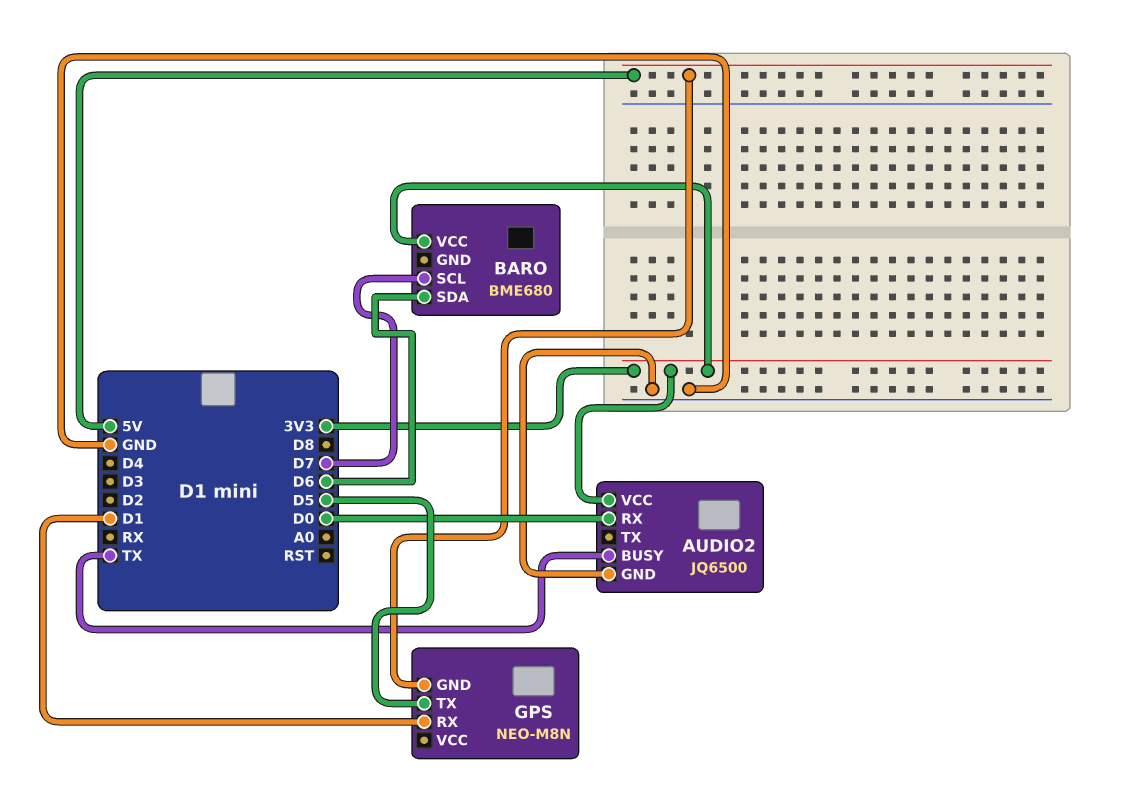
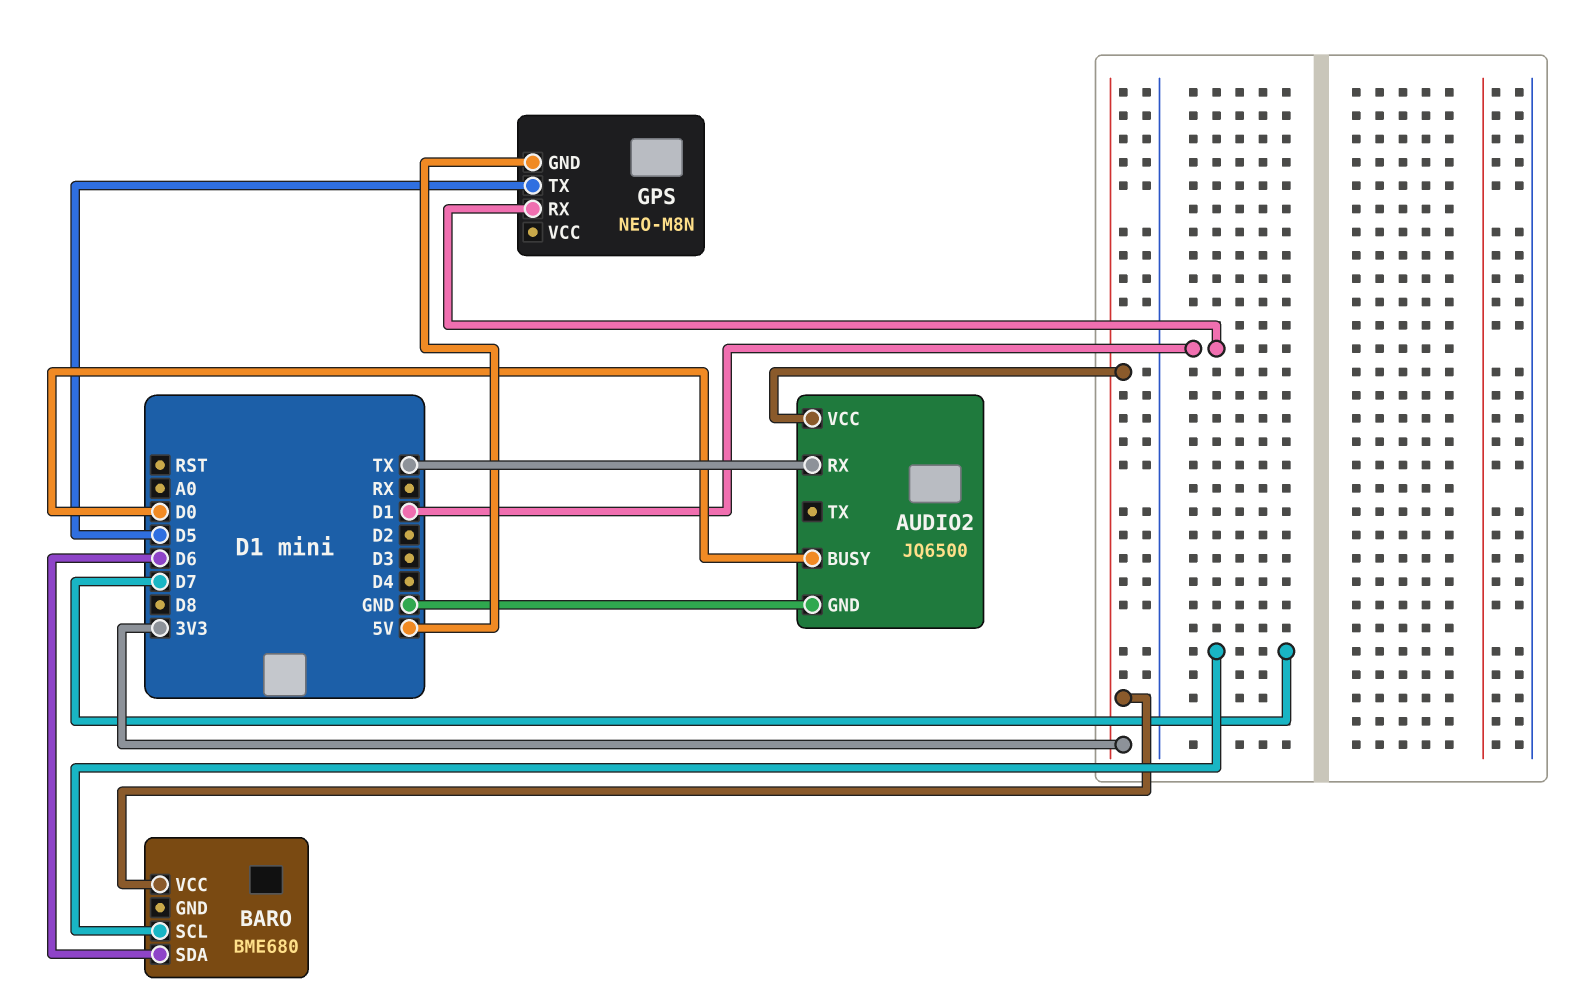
AUDIO2 pin BUSY: TX -> D0
AUDIO2 pin RX: D0 -> TX

